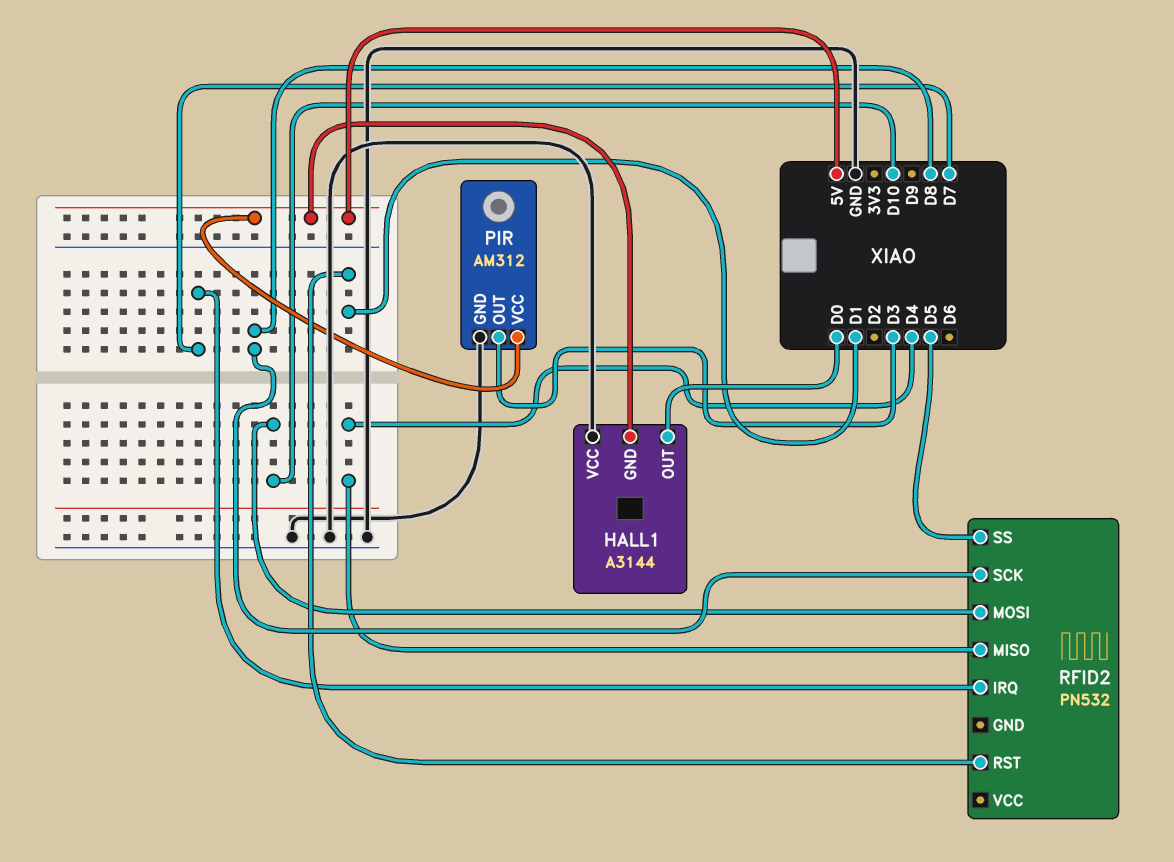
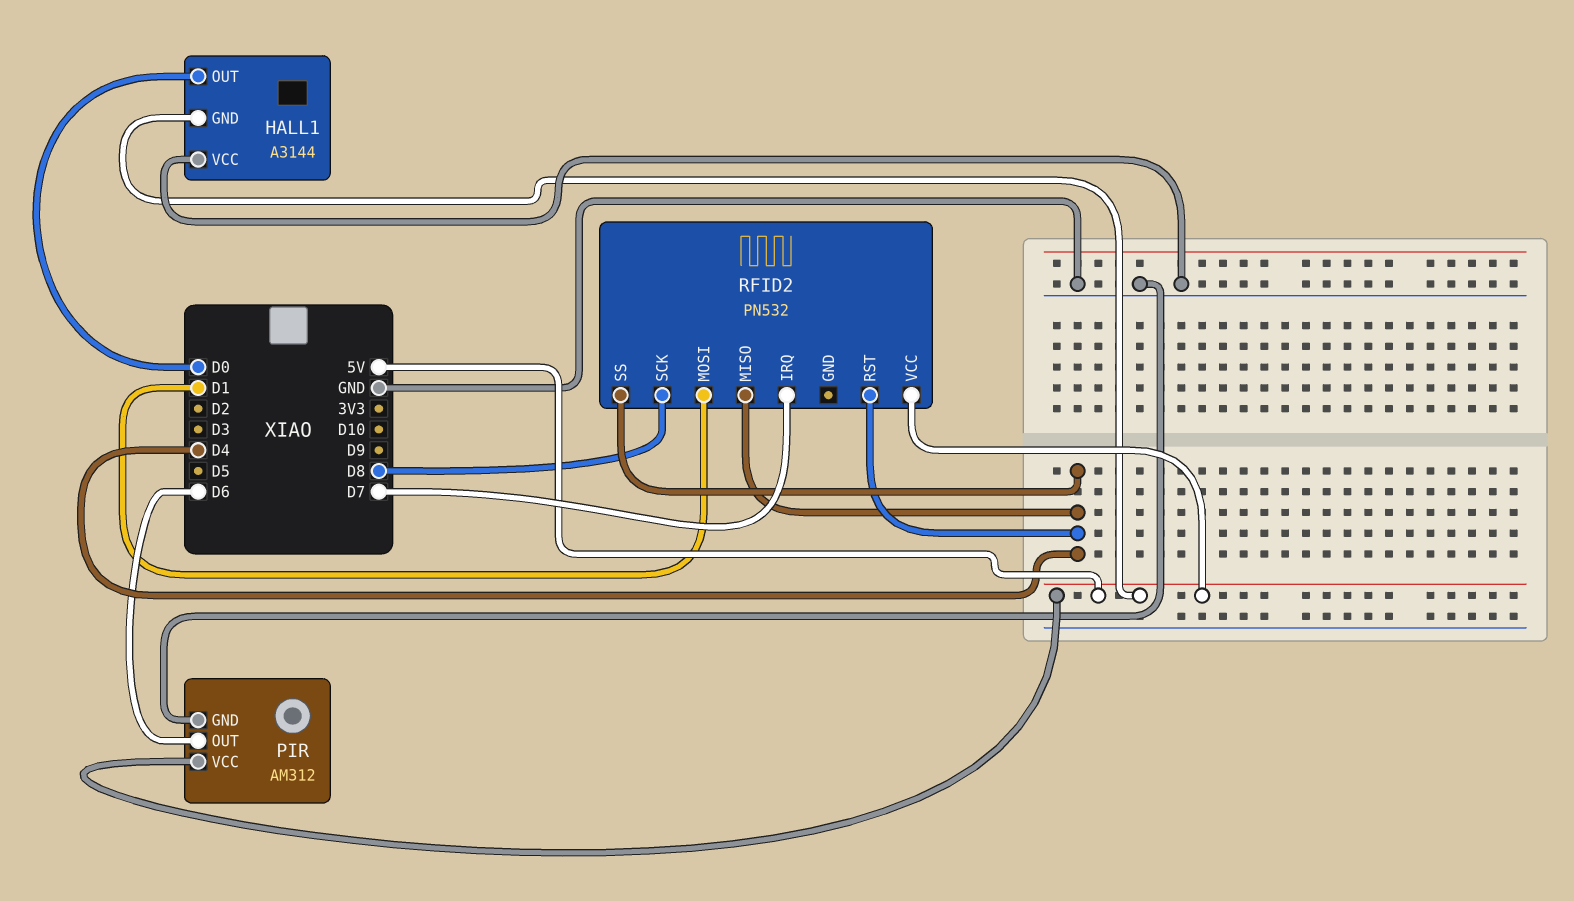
PIR pin OUT: D3 -> D6
RFID2 pin MOSI: D10 -> D1
RFID2 pin RST: D1 -> D4
RFID2 pin SS: D5 -> D4
RFID2 pin VCC: none -> 5V

